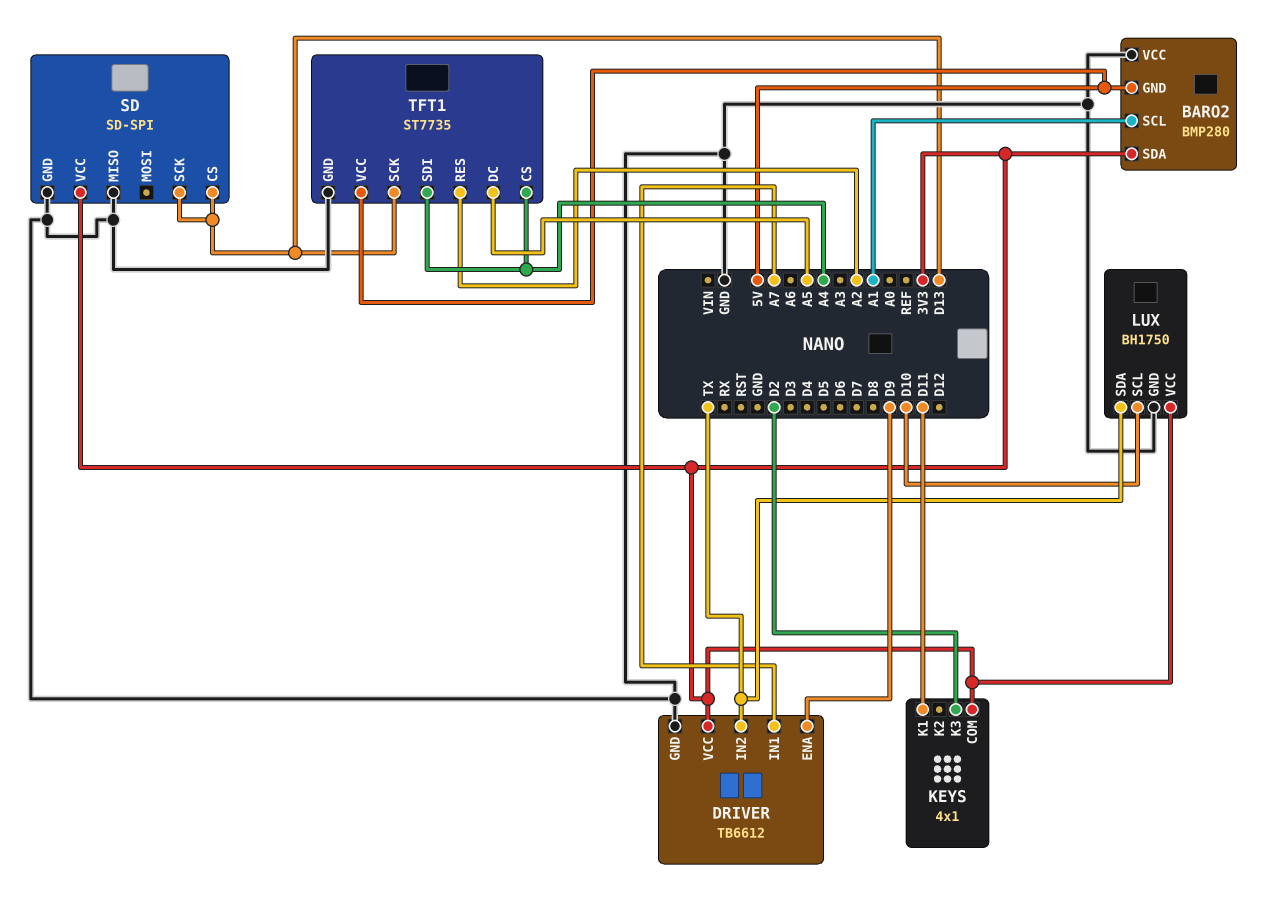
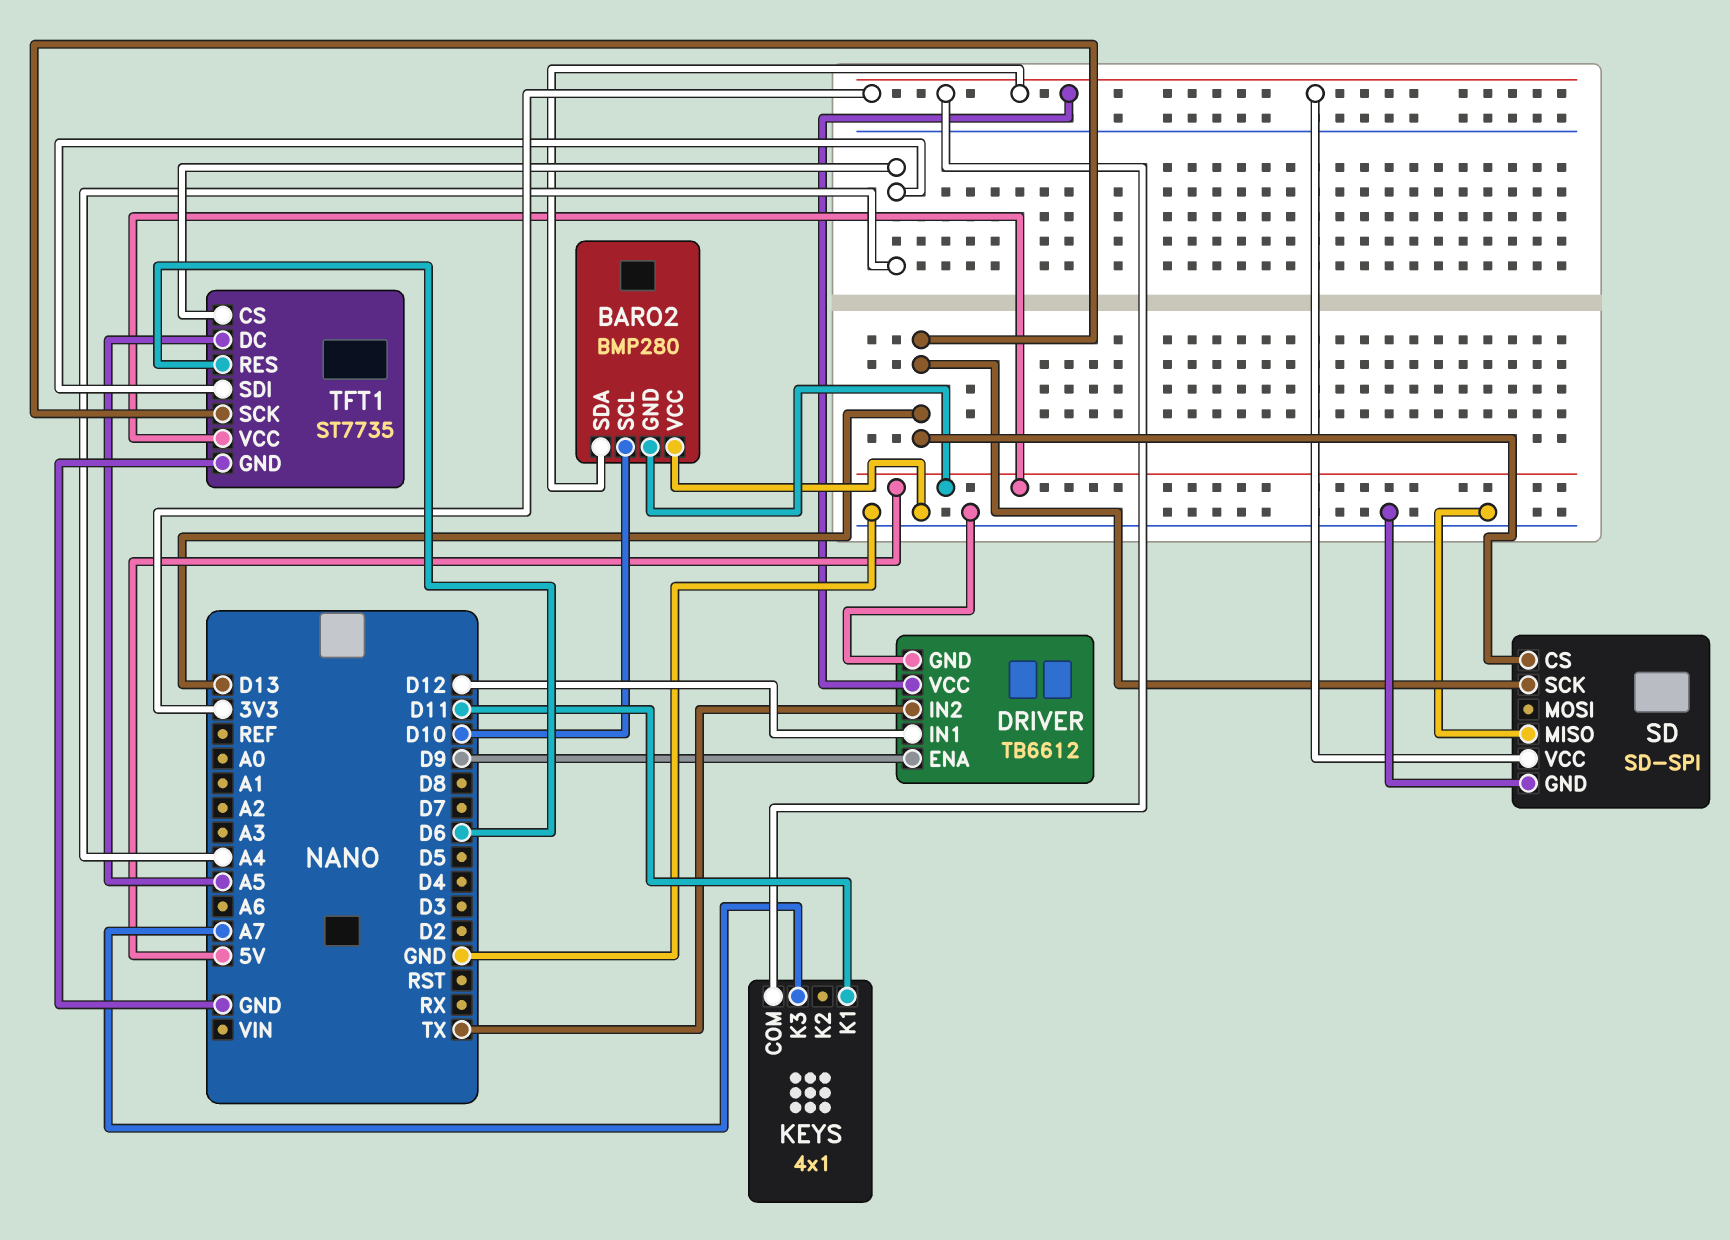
BARO2 pin SCL: A1 -> D10
DRIVER pin IN1: A7 -> D12
KEYS pin K3: D2 -> A7
LUX: BH1750 -> none
LUX pin GND: GND -> none
LUX pin SCL: D10 -> none
LUX pin SDA: TX -> none
LUX pin VCC: 3V3 -> none
TFT1 pin RES: A2 -> D6

